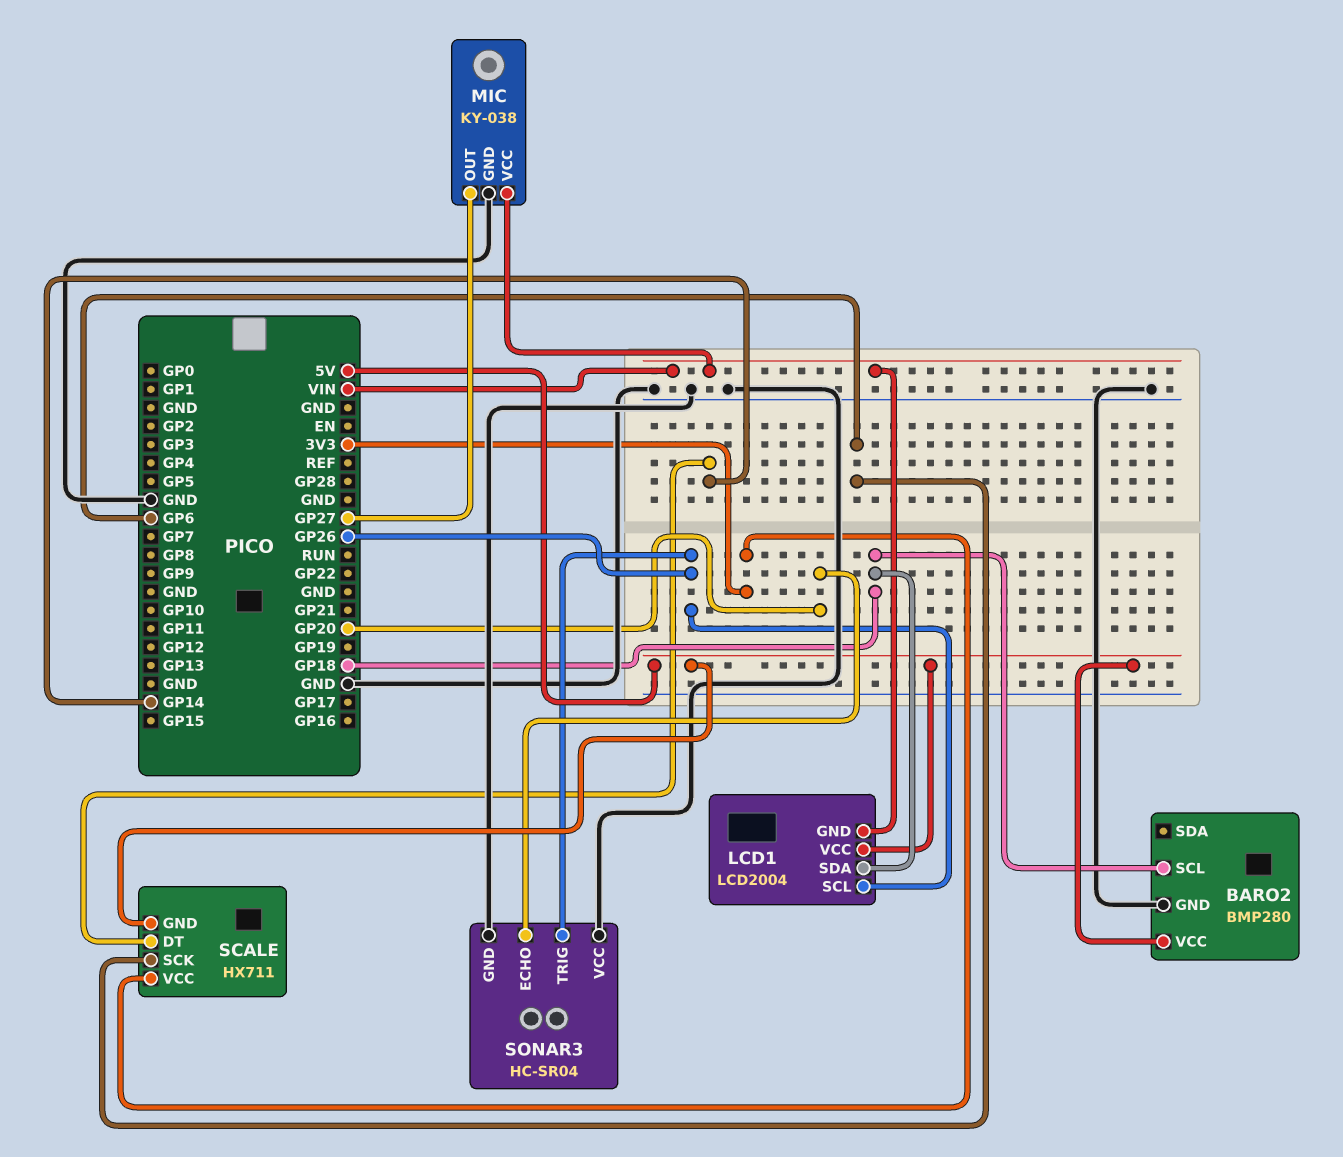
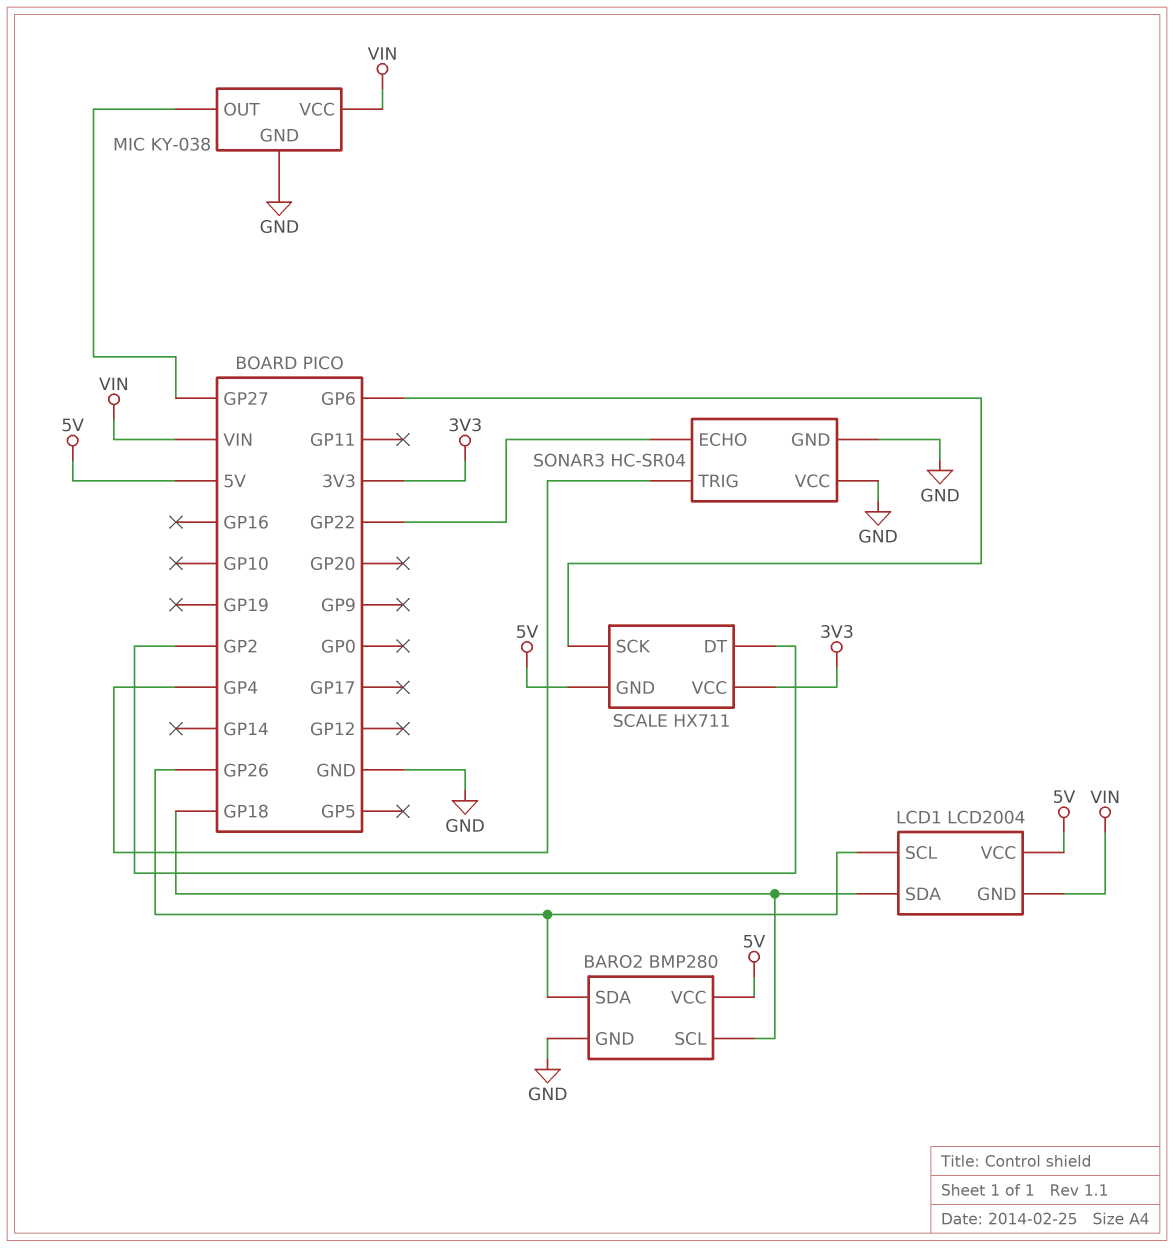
BARO2 pin SDA: none -> GP26
SCALE pin DT: GP14 -> GP2
SONAR3 pin ECHO: GP20 -> GP22
SONAR3 pin TRIG: GP26 -> GP4

